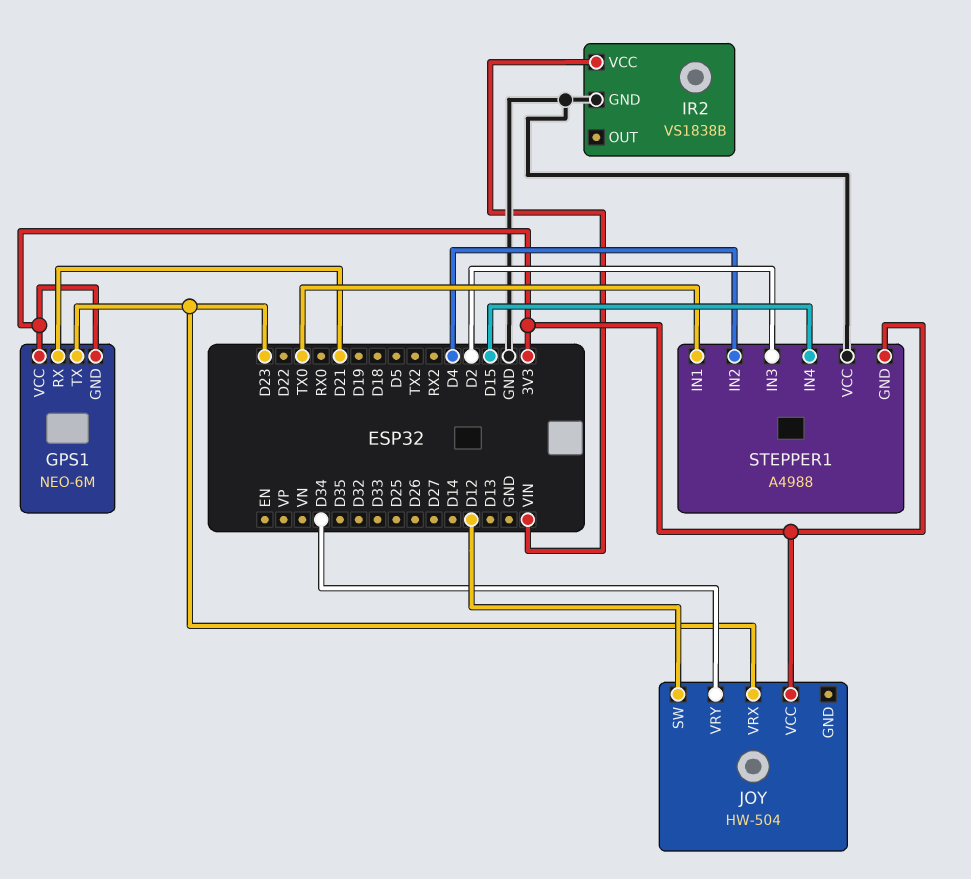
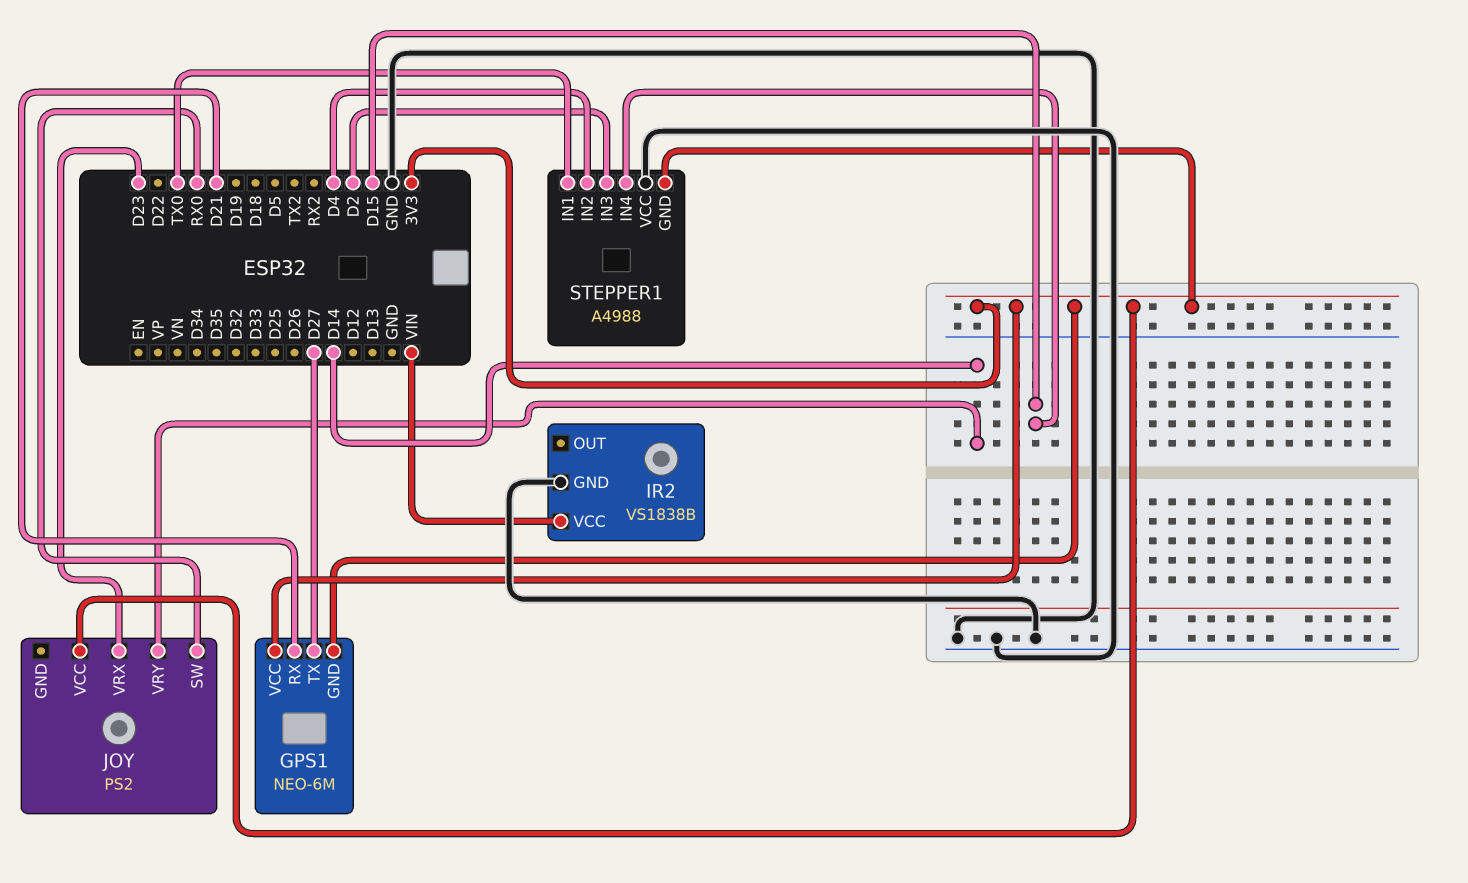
GPS1 pin TX: D23 -> D27
JOY: HW-504 -> PS2
JOY pin SW: D12 -> RX0
JOY pin VRY: D34 -> D14

